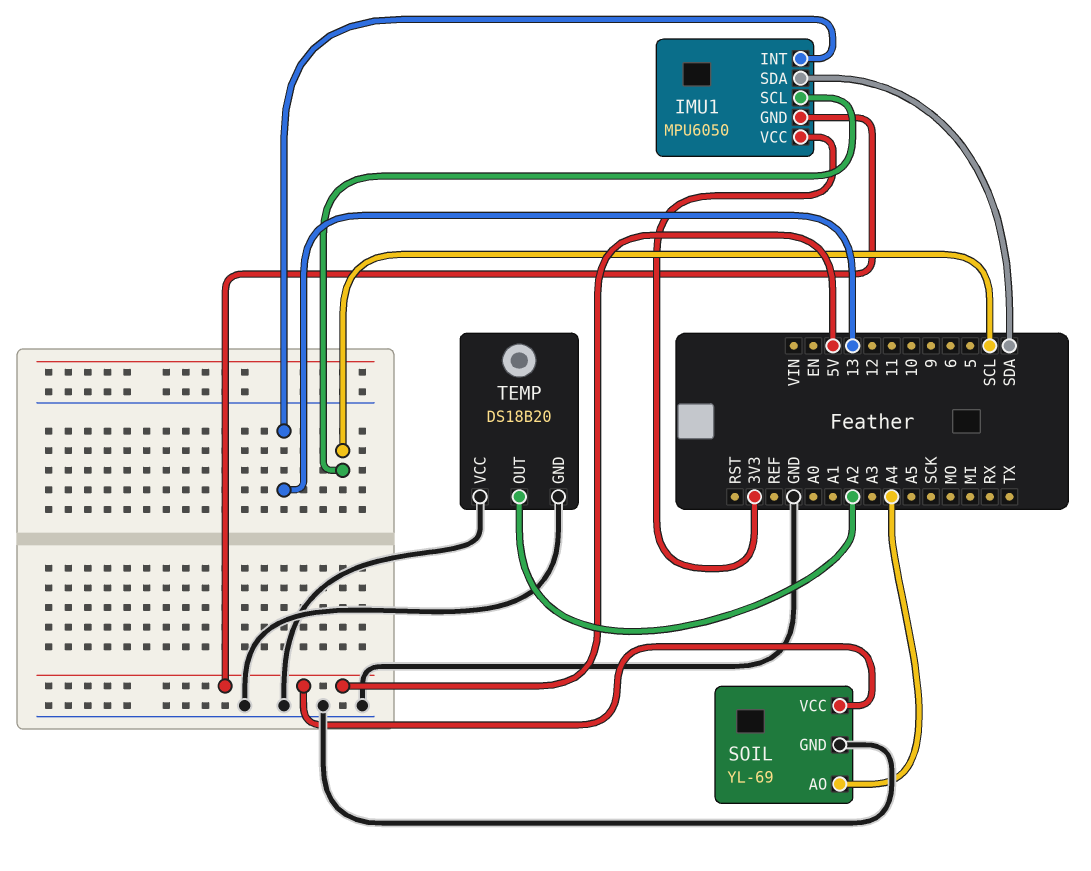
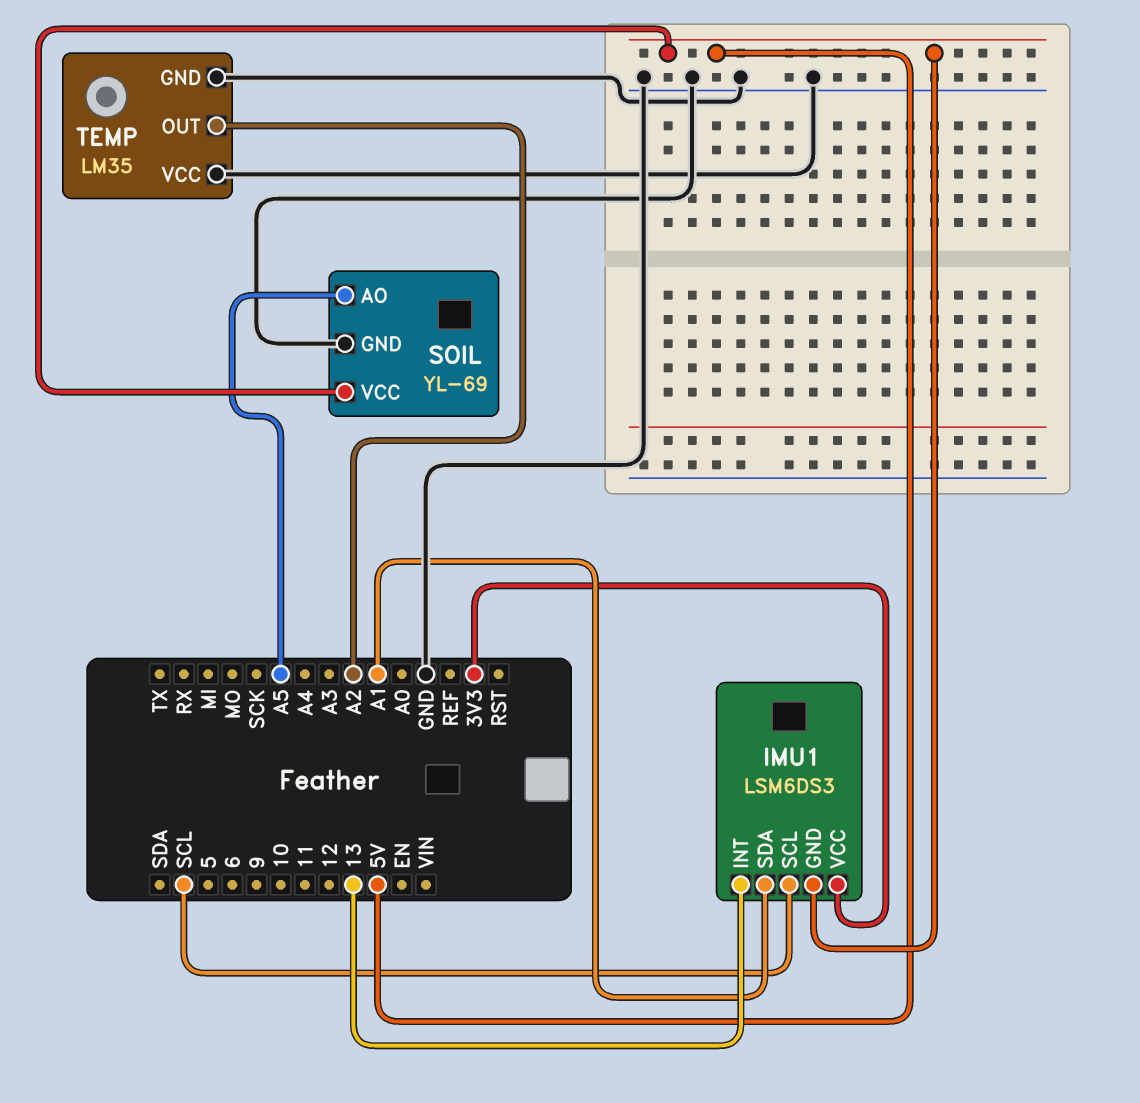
IMU1: MPU6050 -> LSM6DS3
IMU1 pin SDA: SDA -> A1
SOIL pin AO: A4 -> A5
TEMP: DS18B20 -> LM35

